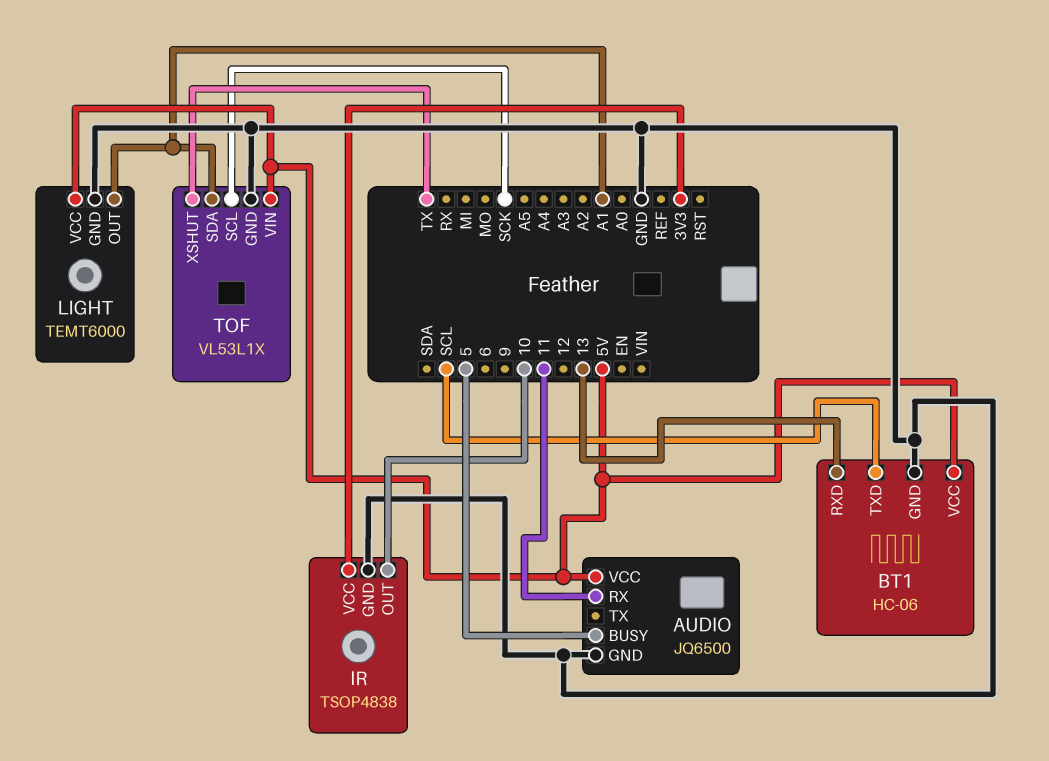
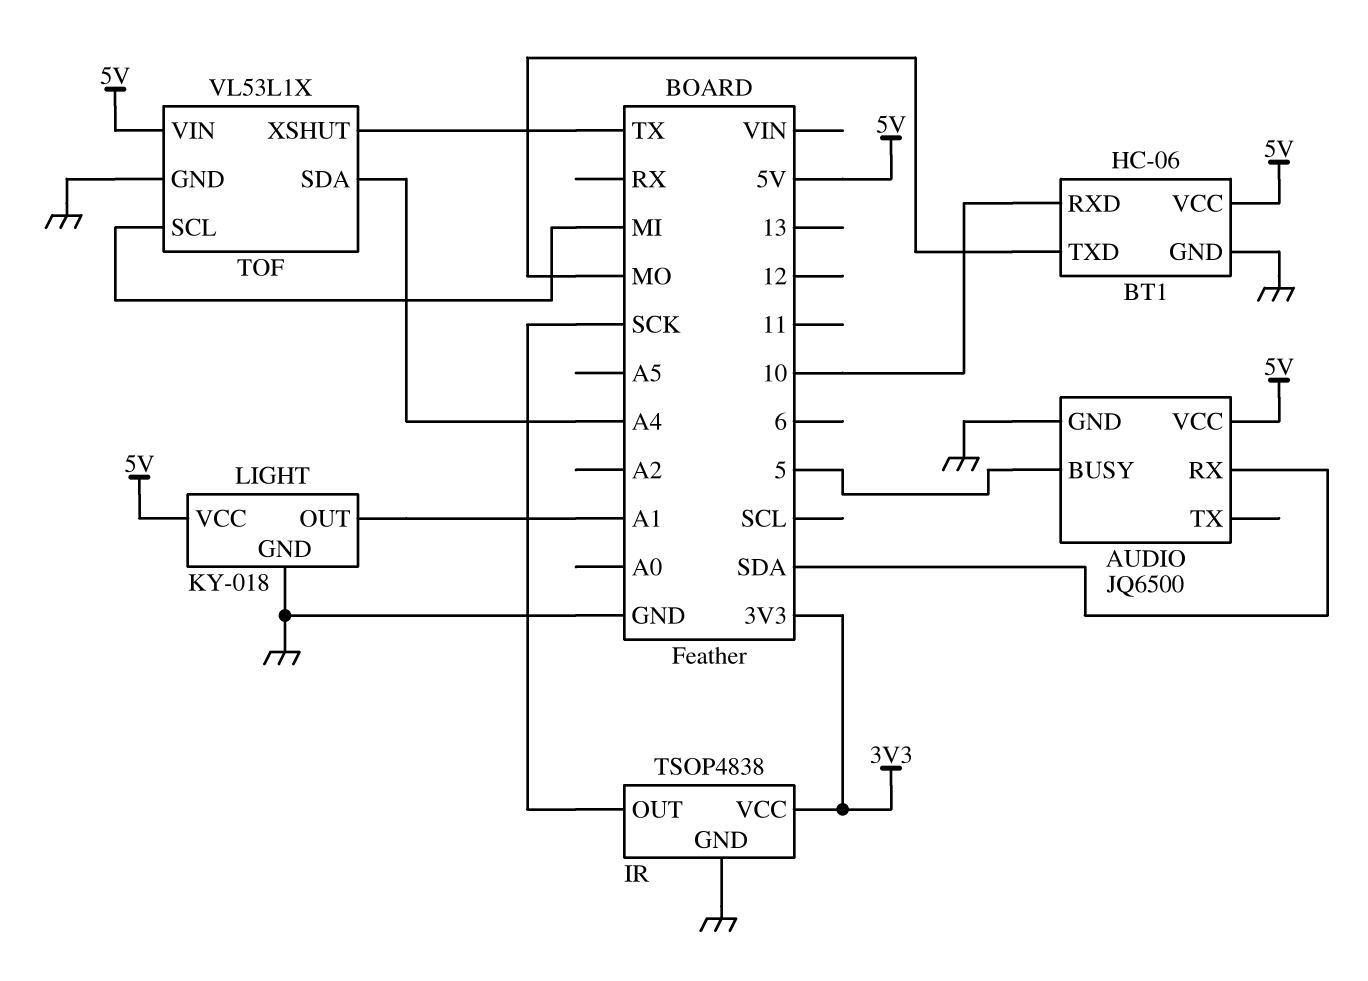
AUDIO pin RX: 11 -> SDA
BT1 pin RXD: 13 -> 10
BT1 pin TXD: SCL -> MO
IR pin OUT: 10 -> SCK
LIGHT: TEMT6000 -> KY-018
TOF pin SCL: SCK -> MI
TOF pin SDA: A1 -> A4

